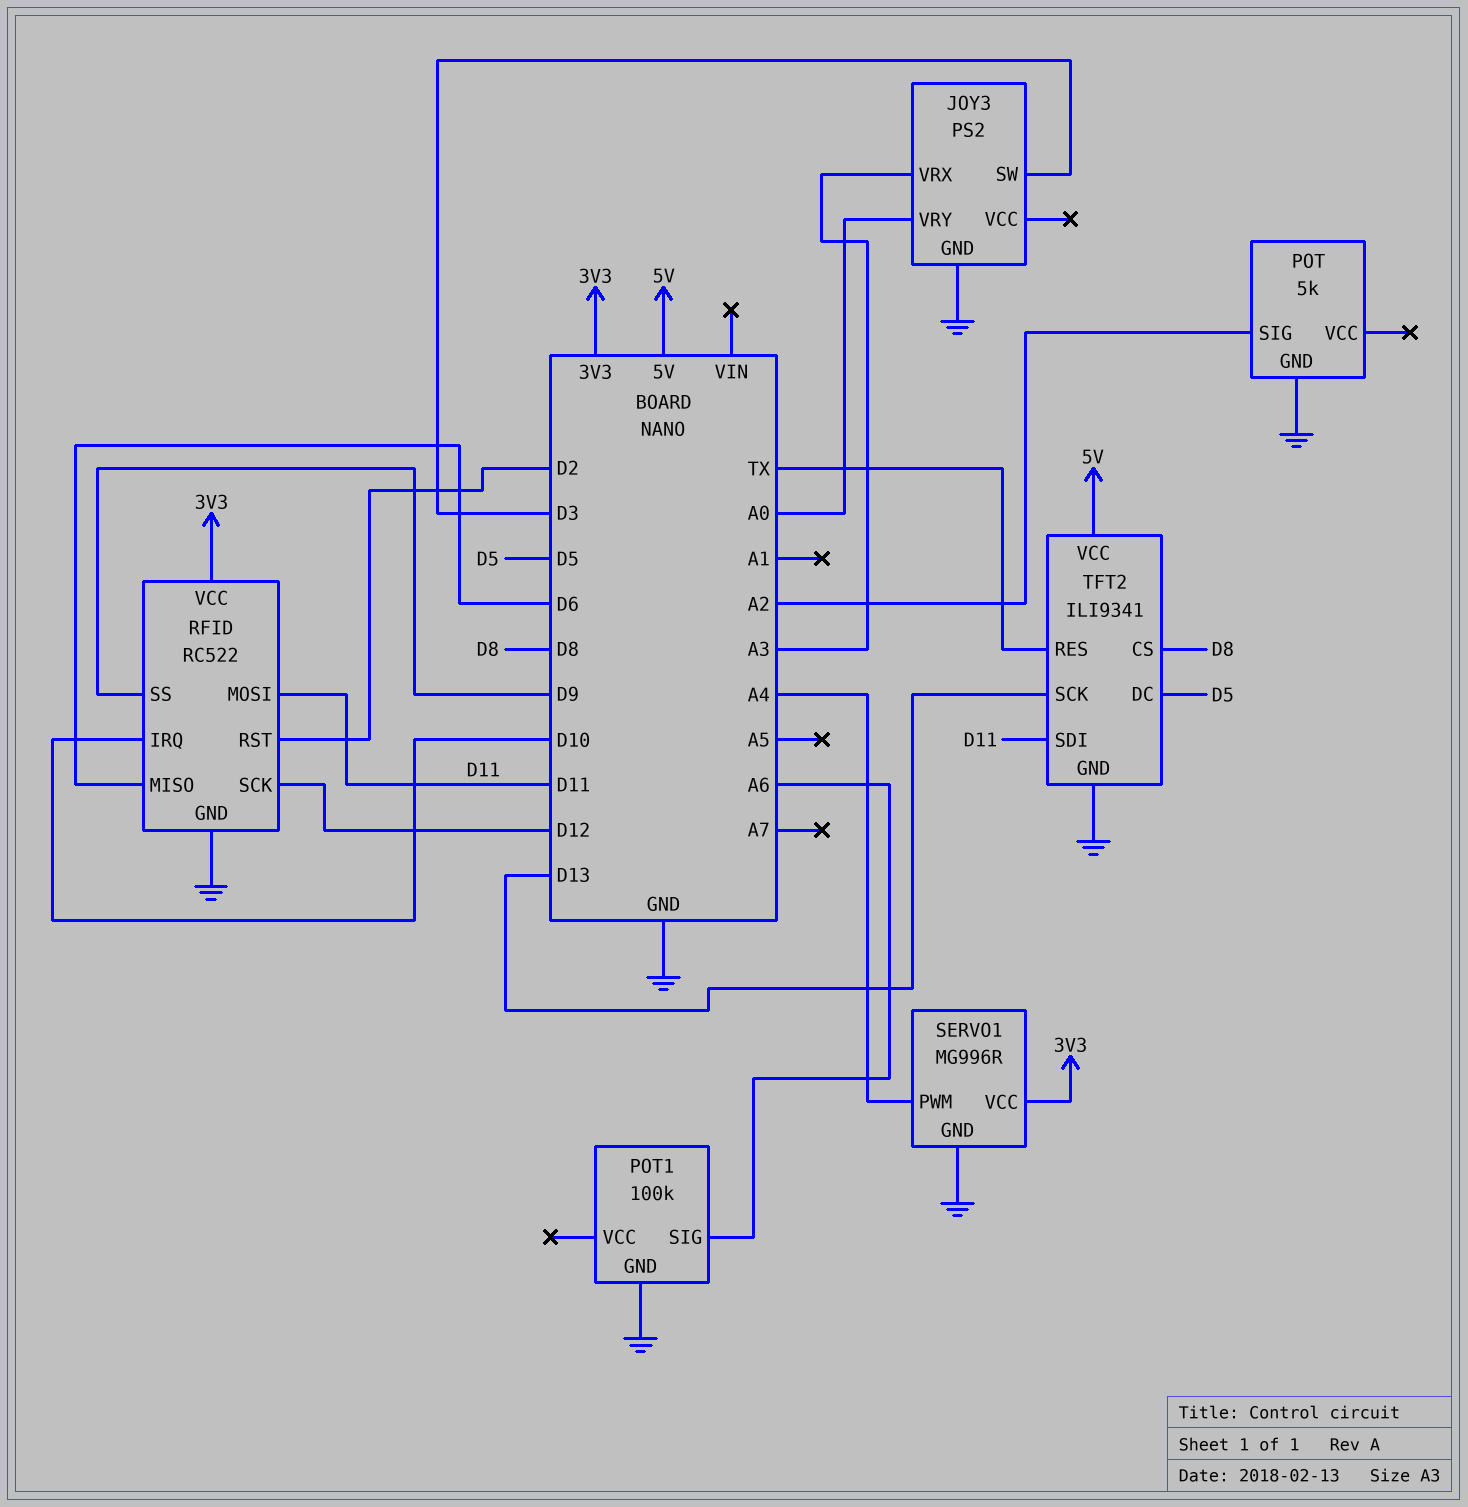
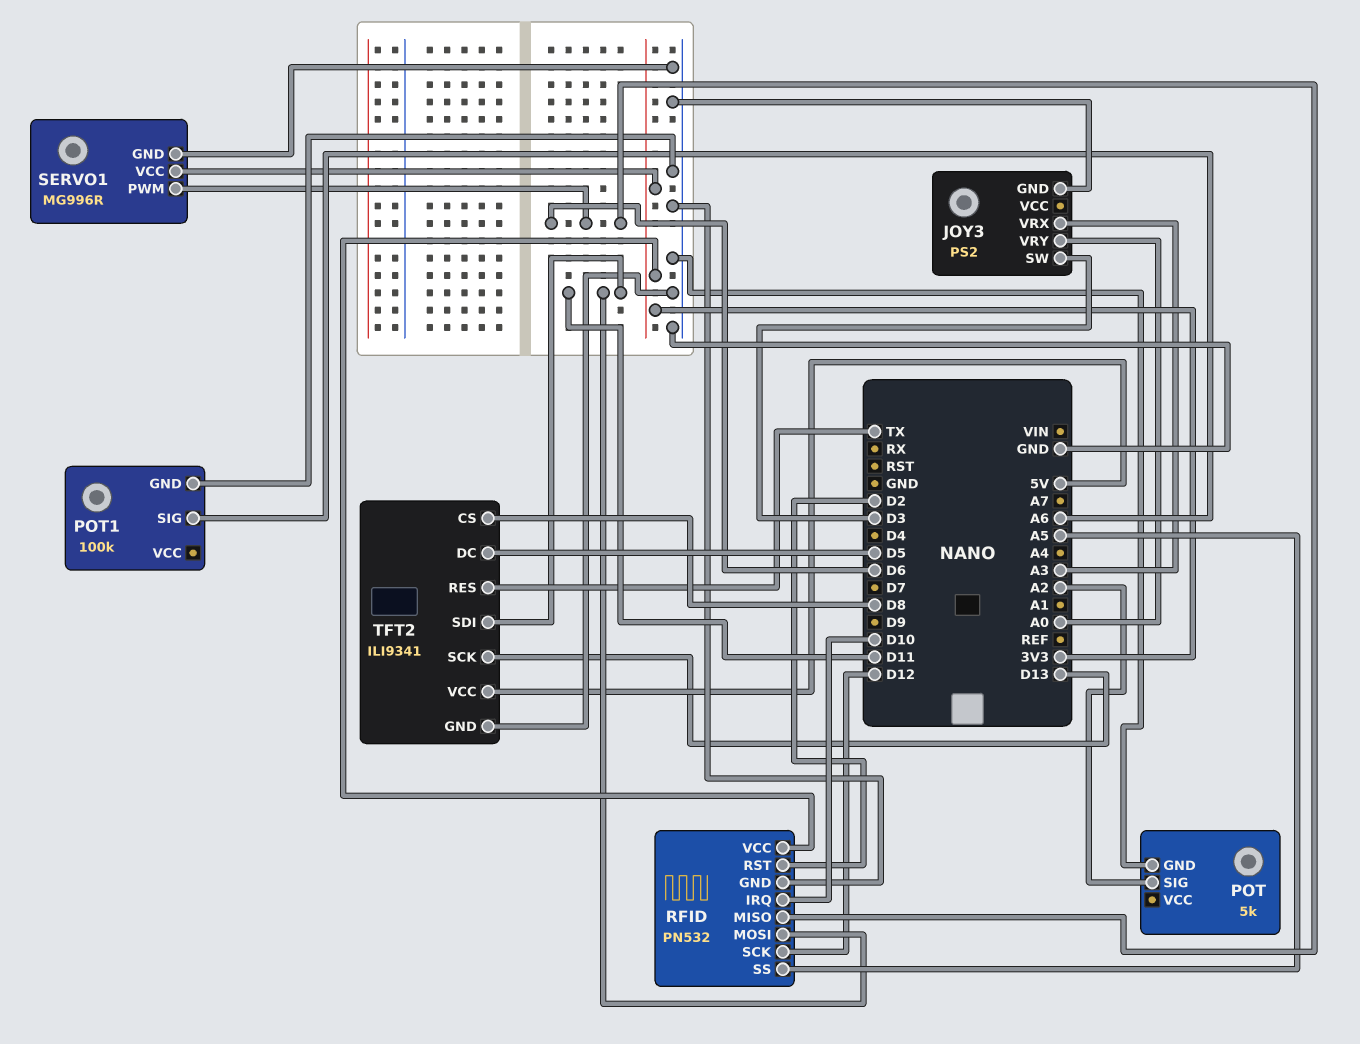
RFID: RC522 -> PN532
RFID pin SS: D9 -> A5
SERVO1 pin PWM: A4 -> D6

